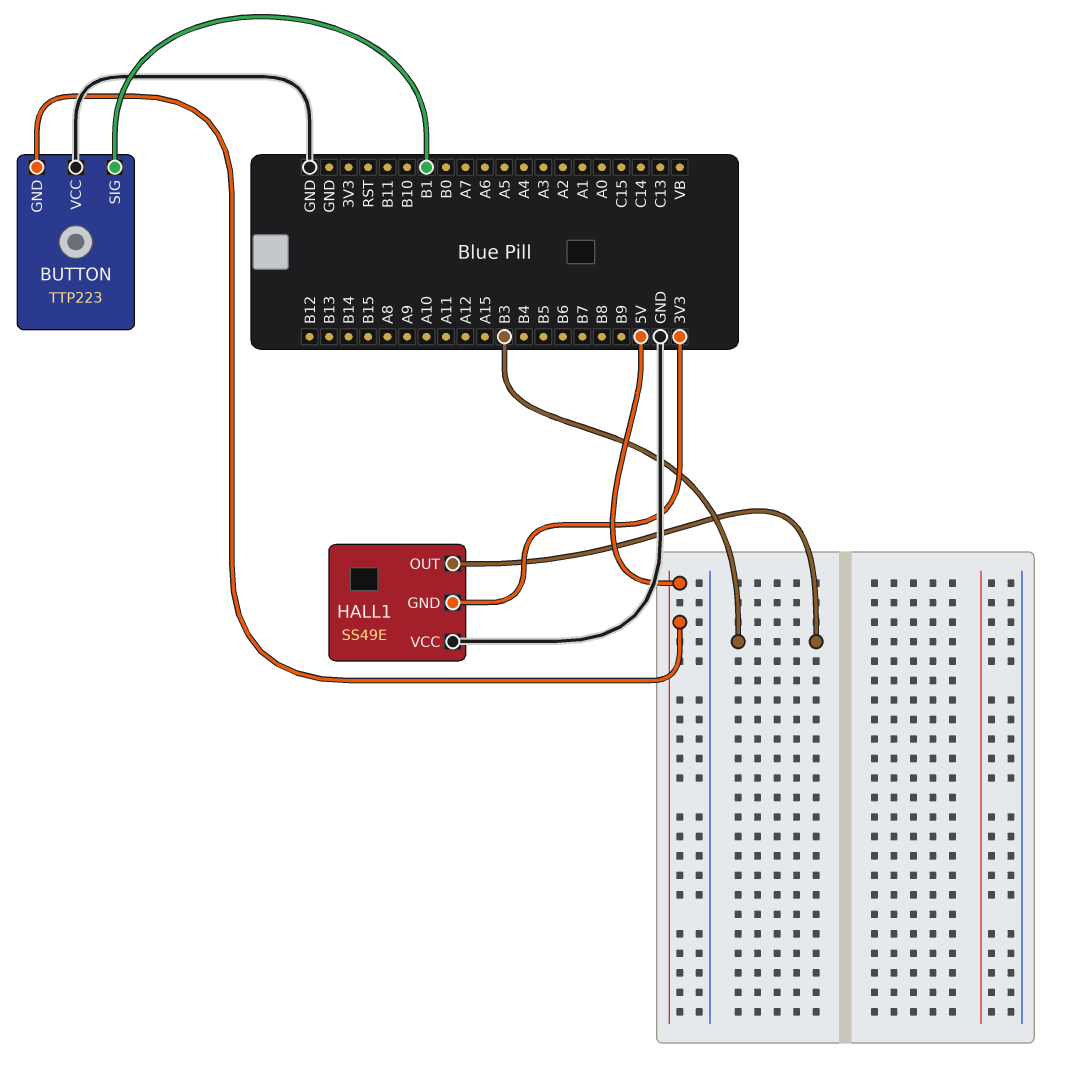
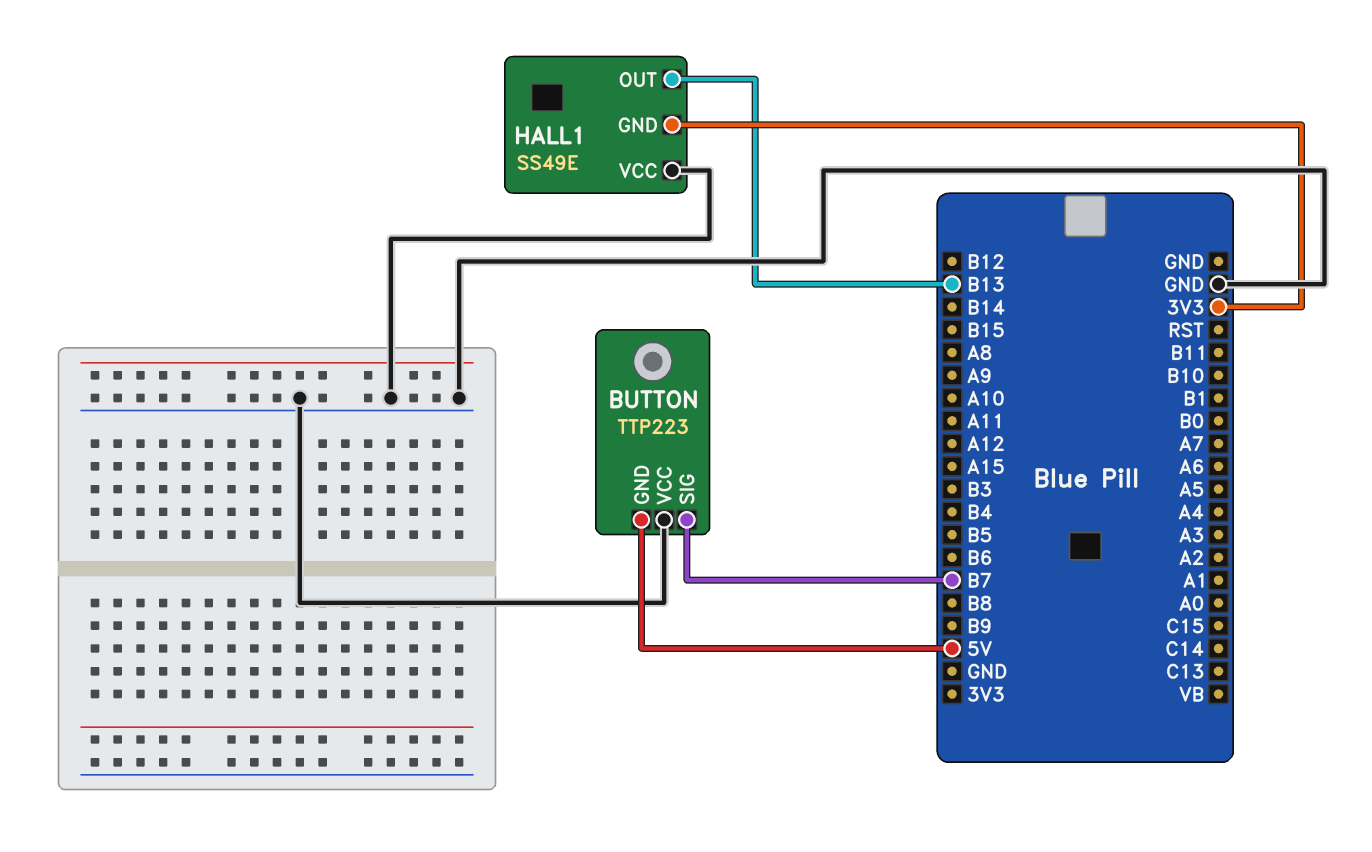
BUTTON pin SIG: B1 -> B7
HALL1 pin OUT: B3 -> B13

